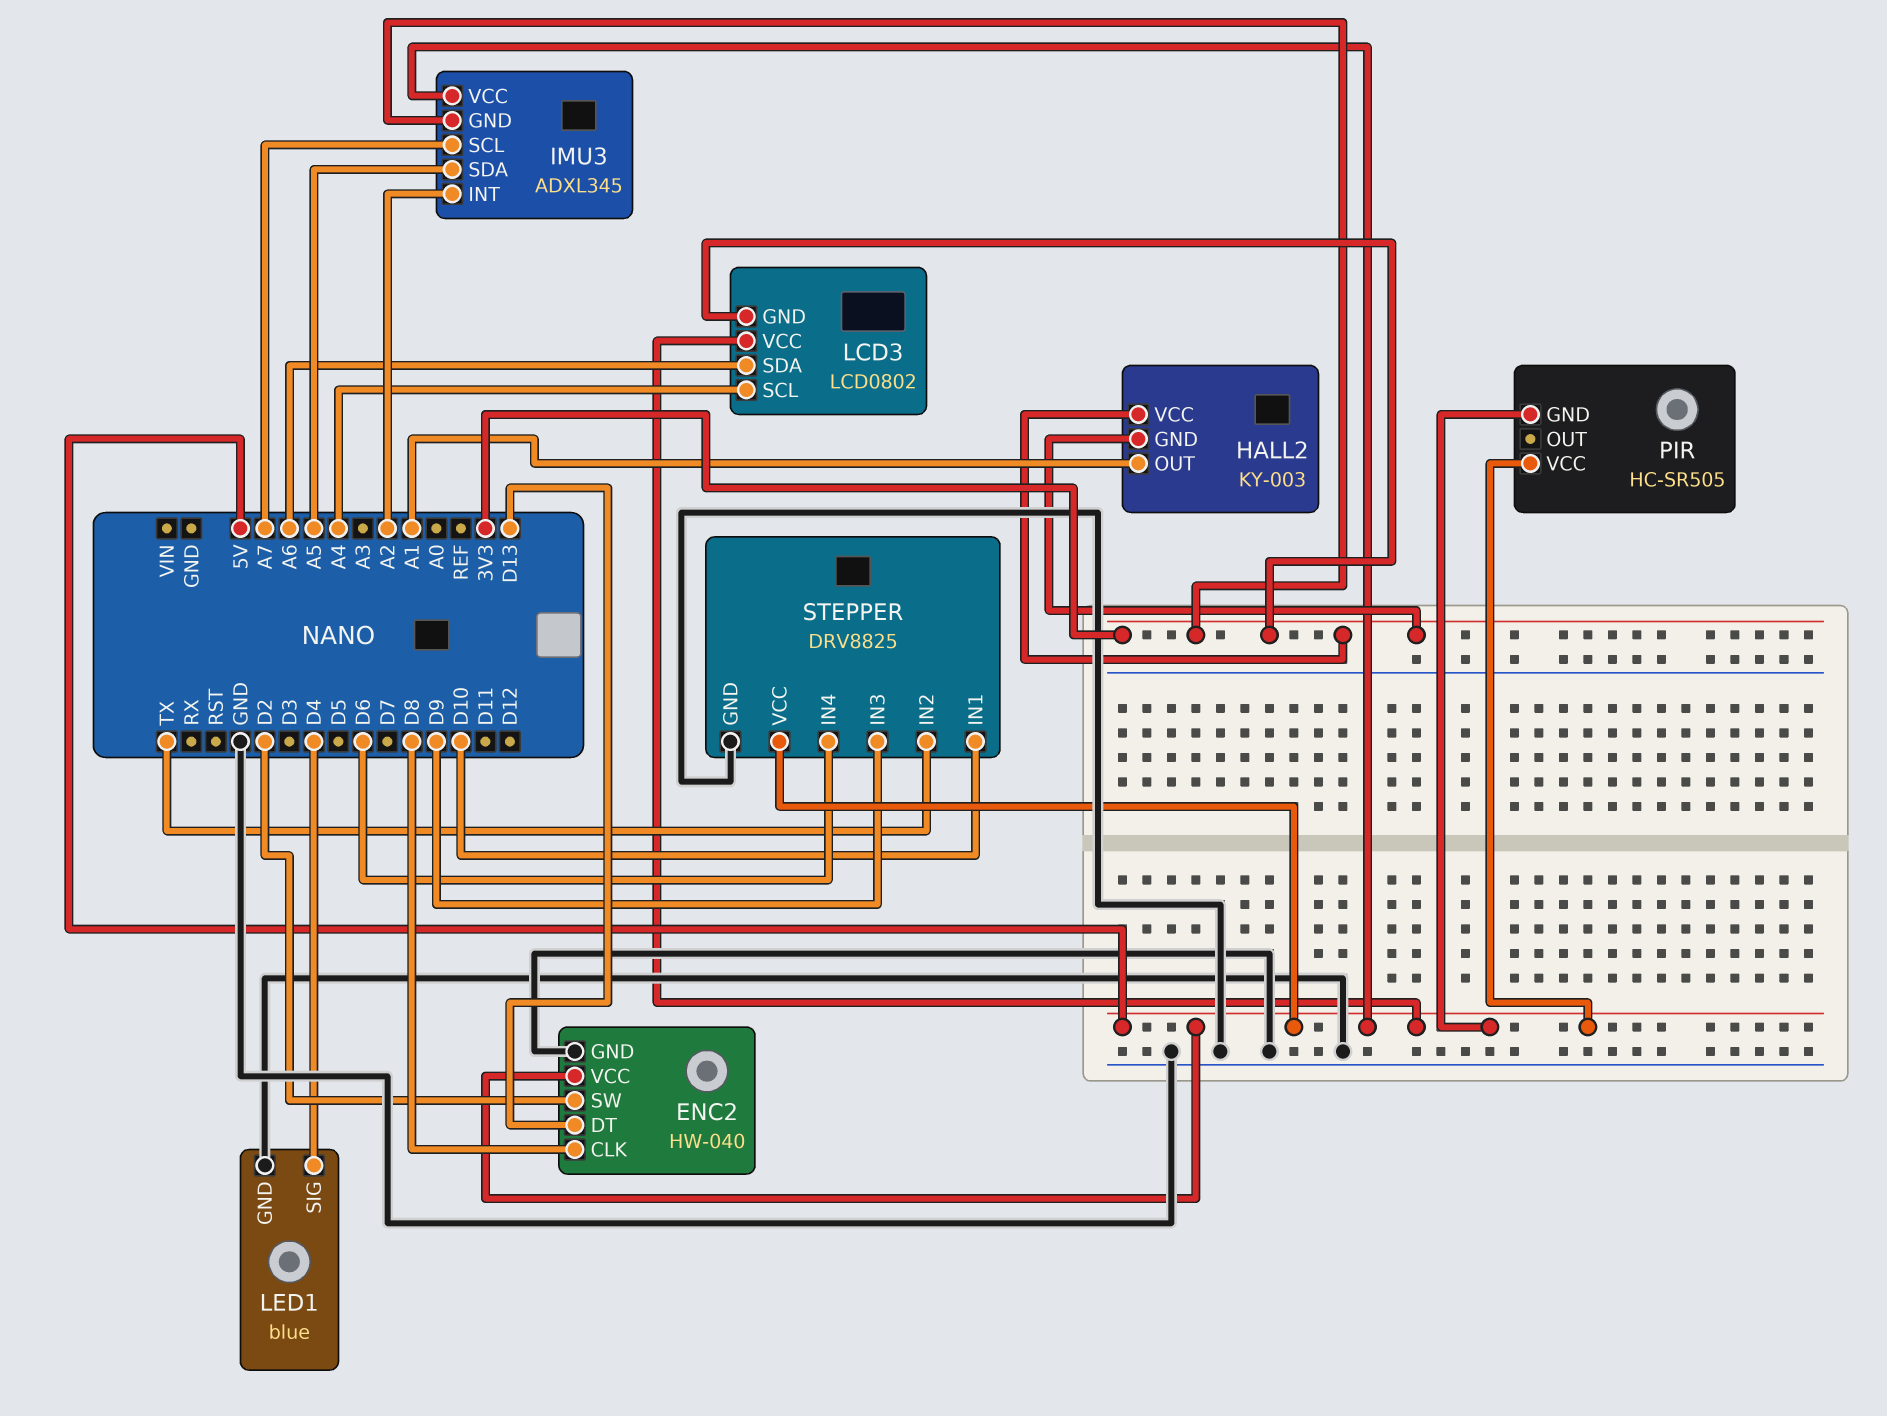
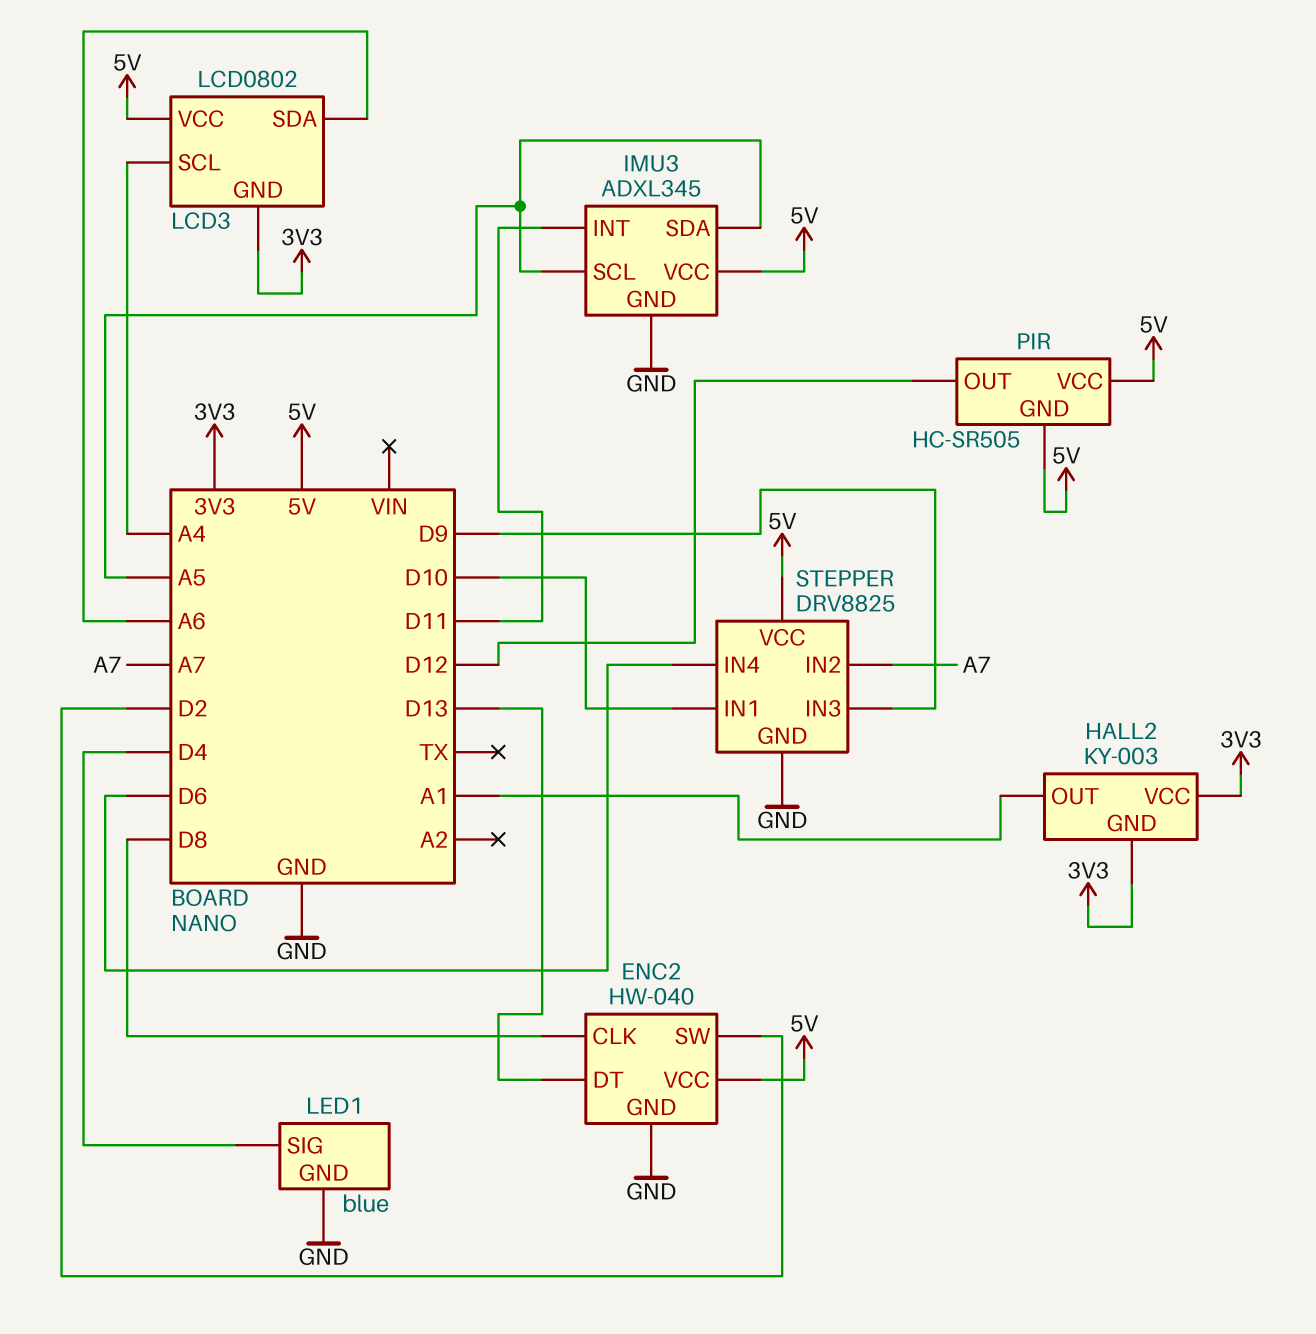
IMU3 pin GND: 3V3 -> GND
IMU3 pin INT: A2 -> D11
IMU3 pin SCL: A7 -> A5
PIR pin OUT: none -> D12
STEPPER pin IN2: TX -> A7

